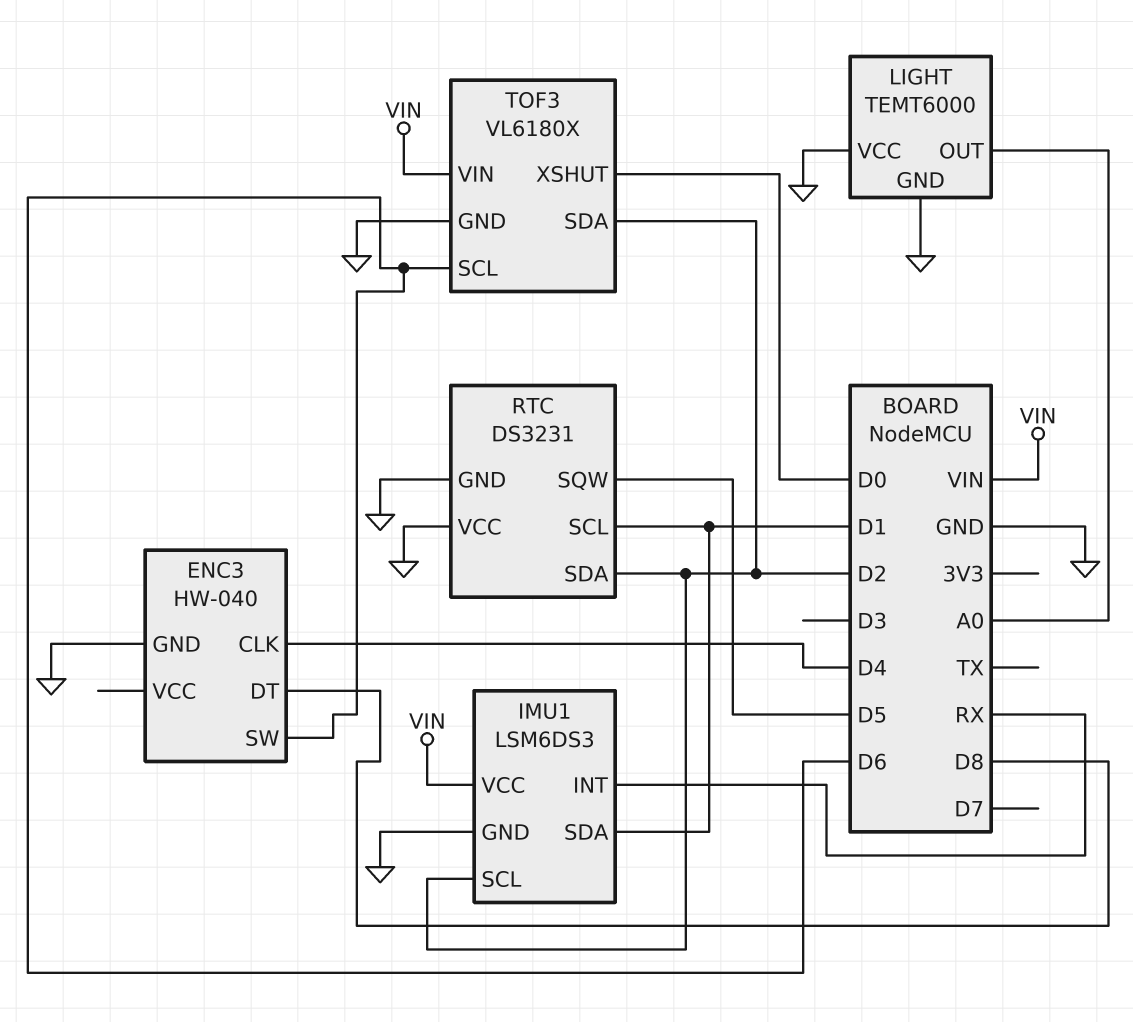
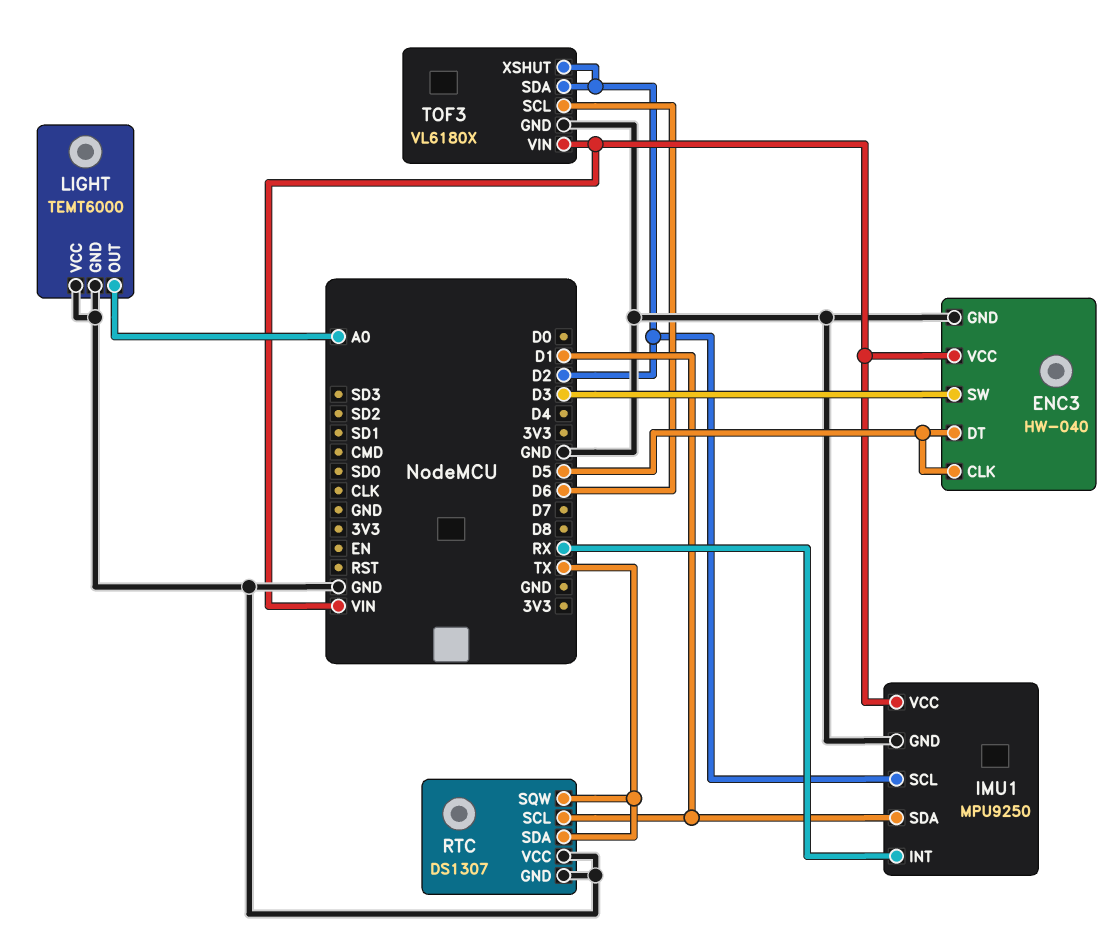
ENC3 pin CLK: D4 -> D5
ENC3 pin DT: D8 -> D5
ENC3 pin SW: D6 -> D3
ENC3 pin VCC: none -> VIN
IMU1: LSM6DS3 -> MPU9250
RTC: DS3231 -> DS1307
RTC pin SDA: D2 -> TX
RTC pin SQW: D5 -> TX
TOF3 pin XSHUT: D0 -> D2

